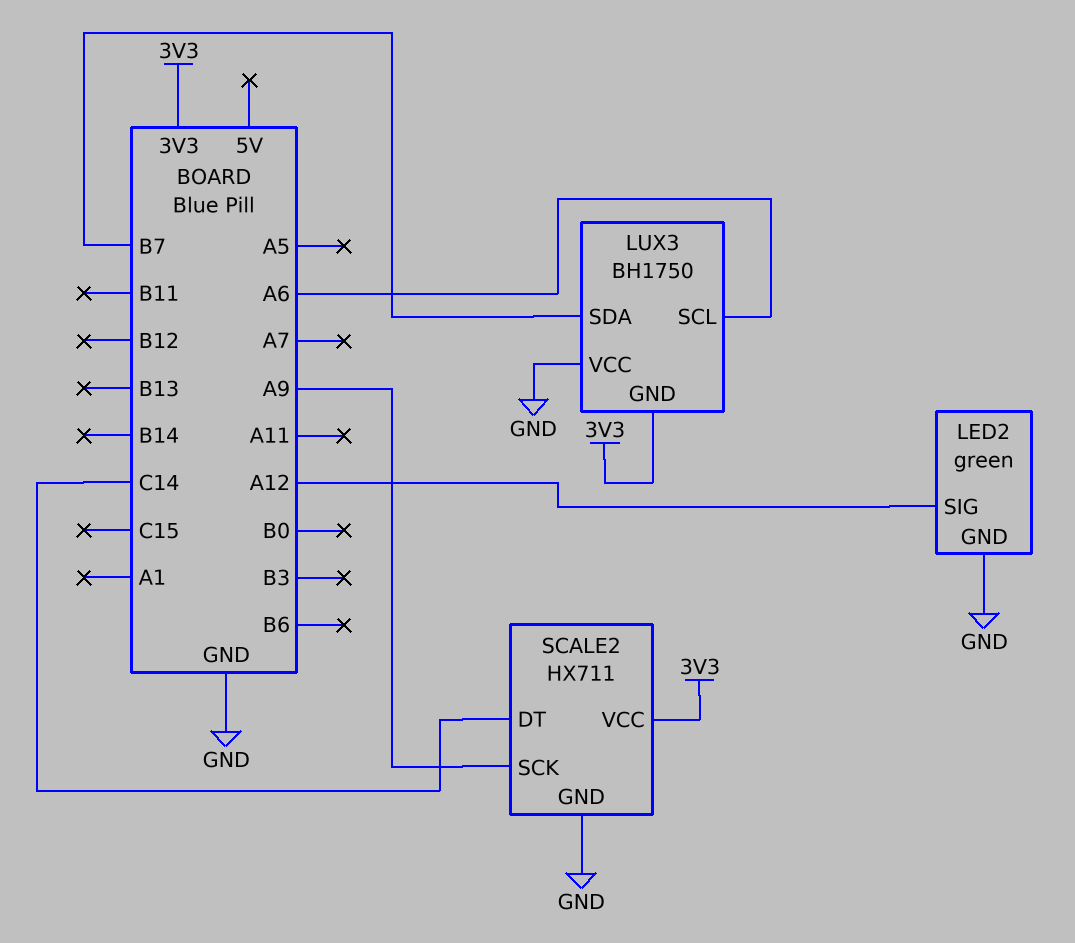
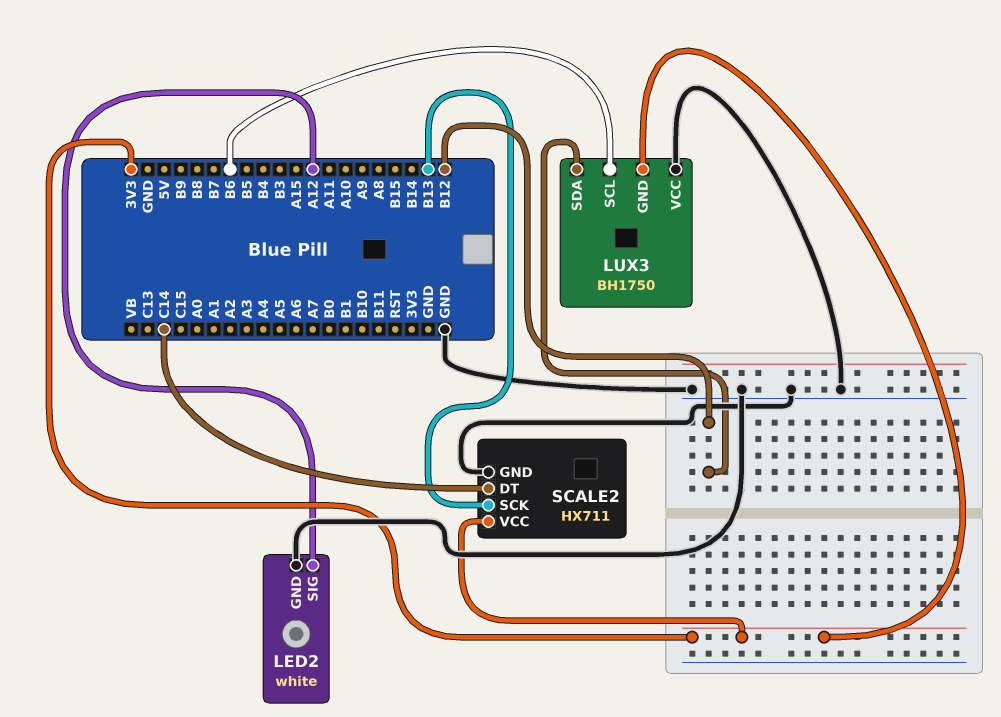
LED2: green -> white
LUX3 pin SCL: A6 -> B6
LUX3 pin SDA: B7 -> B12
SCALE2 pin SCK: A9 -> B13

